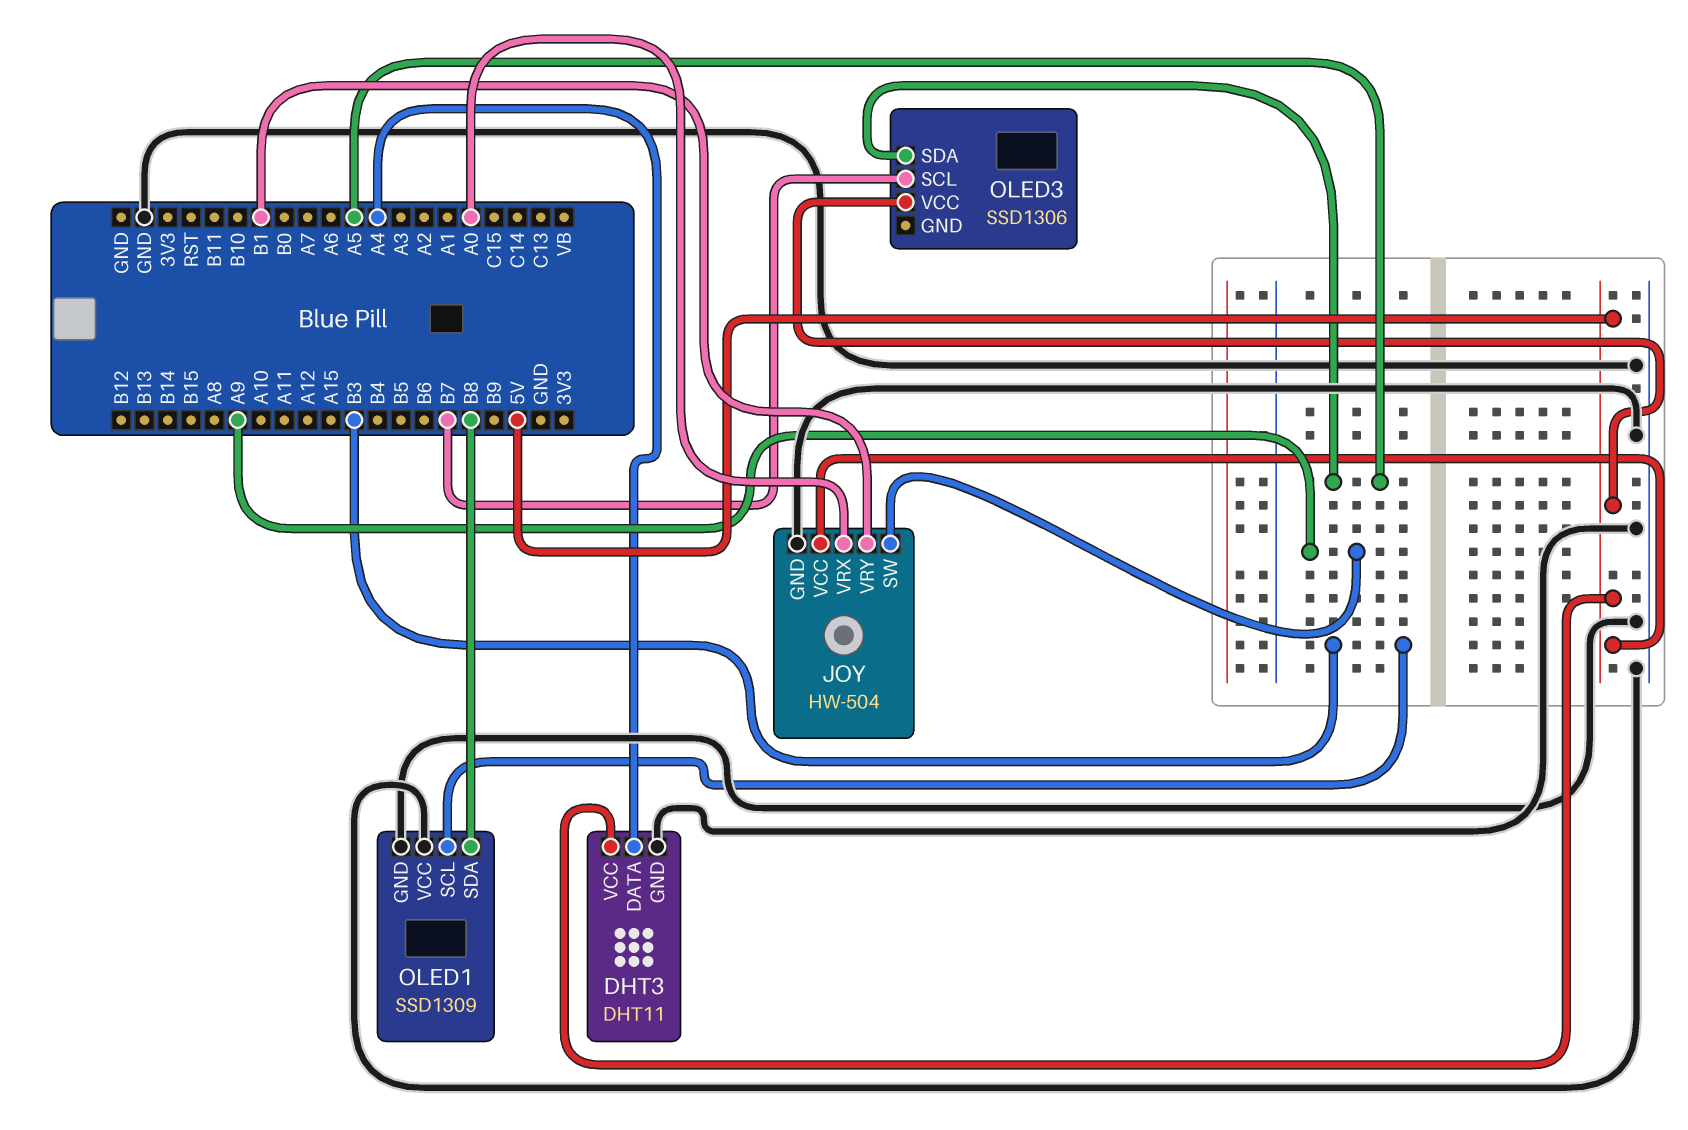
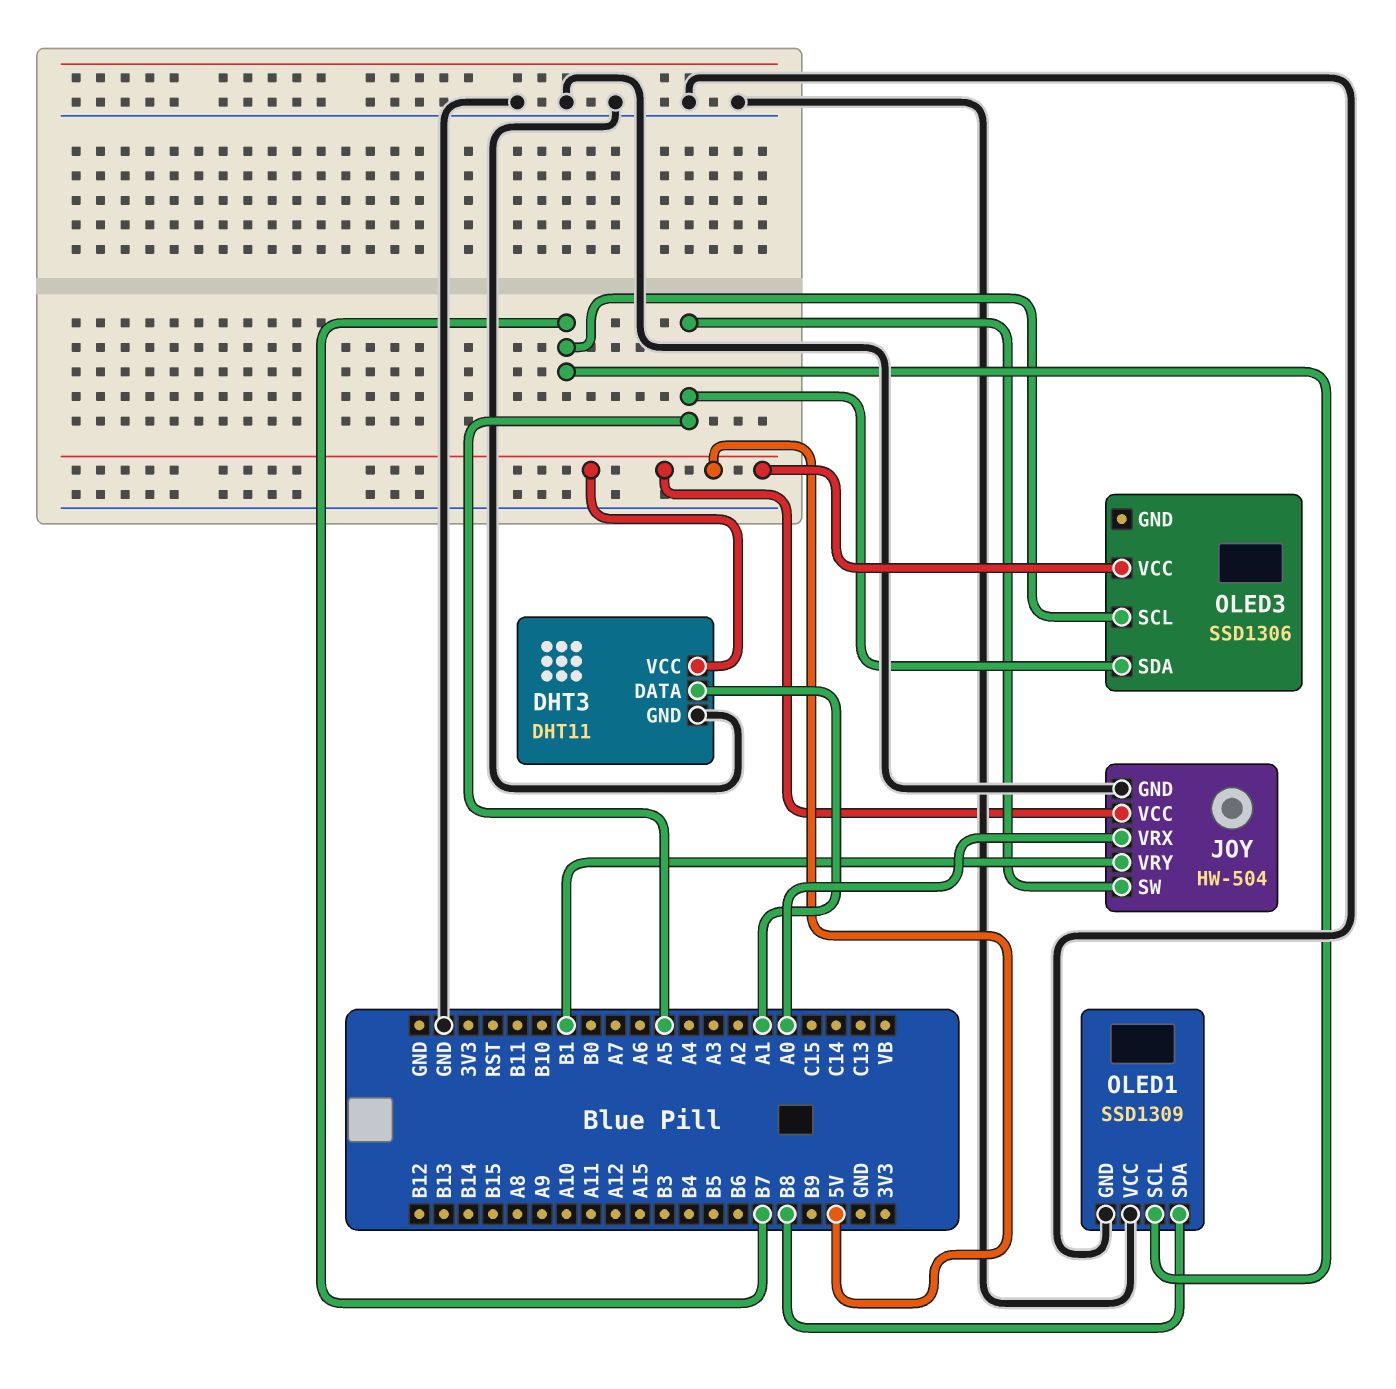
DHT3 pin DATA: A4 -> A1
JOY pin SW: A9 -> A5
OLED1 pin SCL: B3 -> B7

